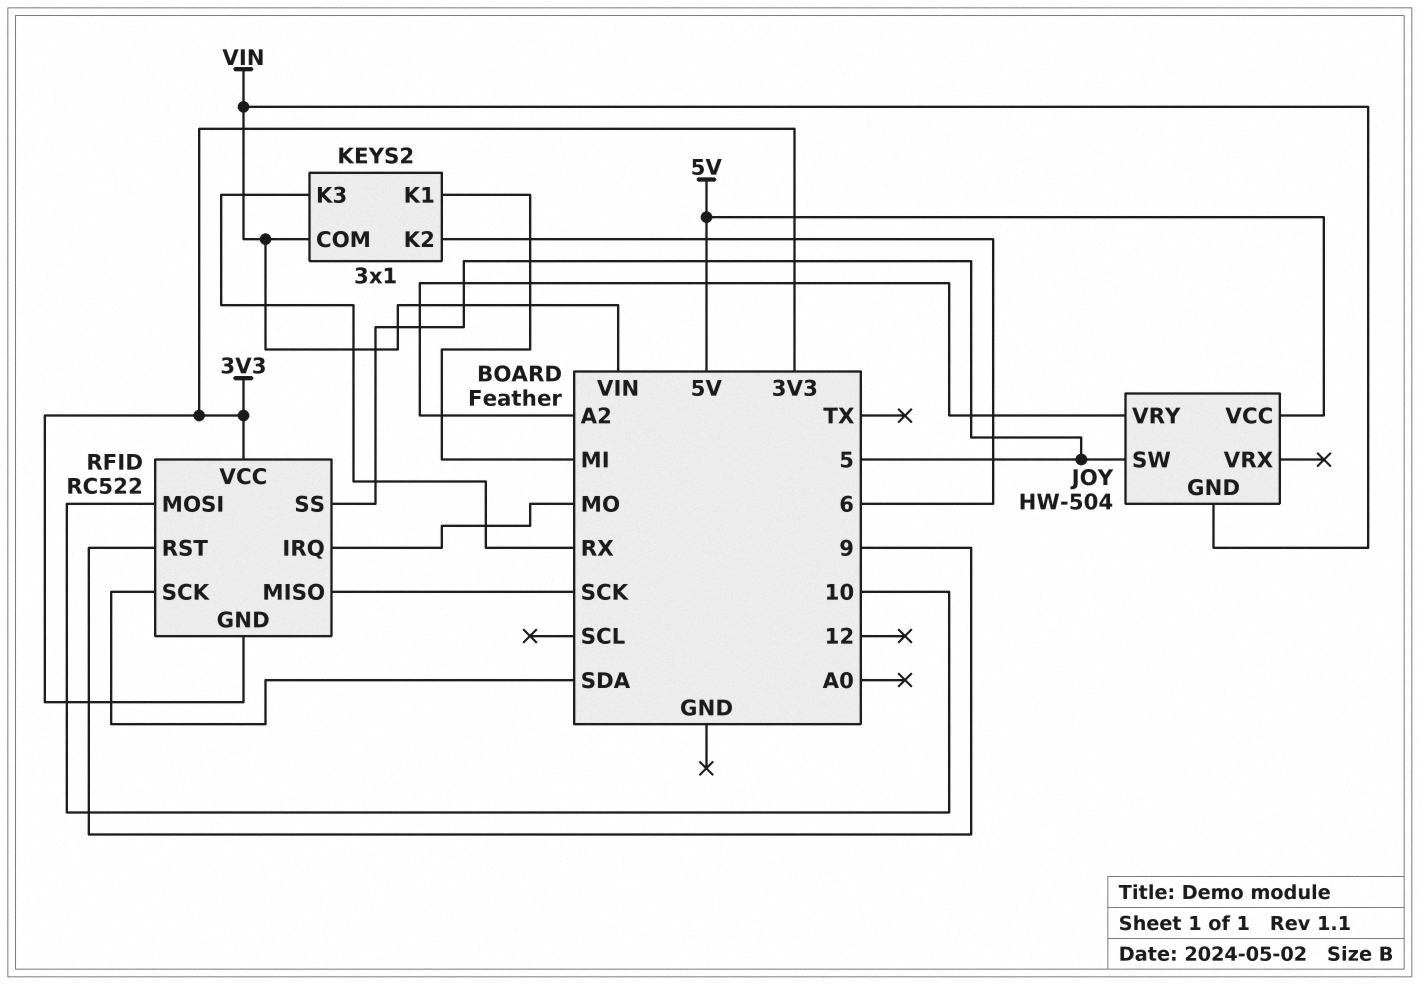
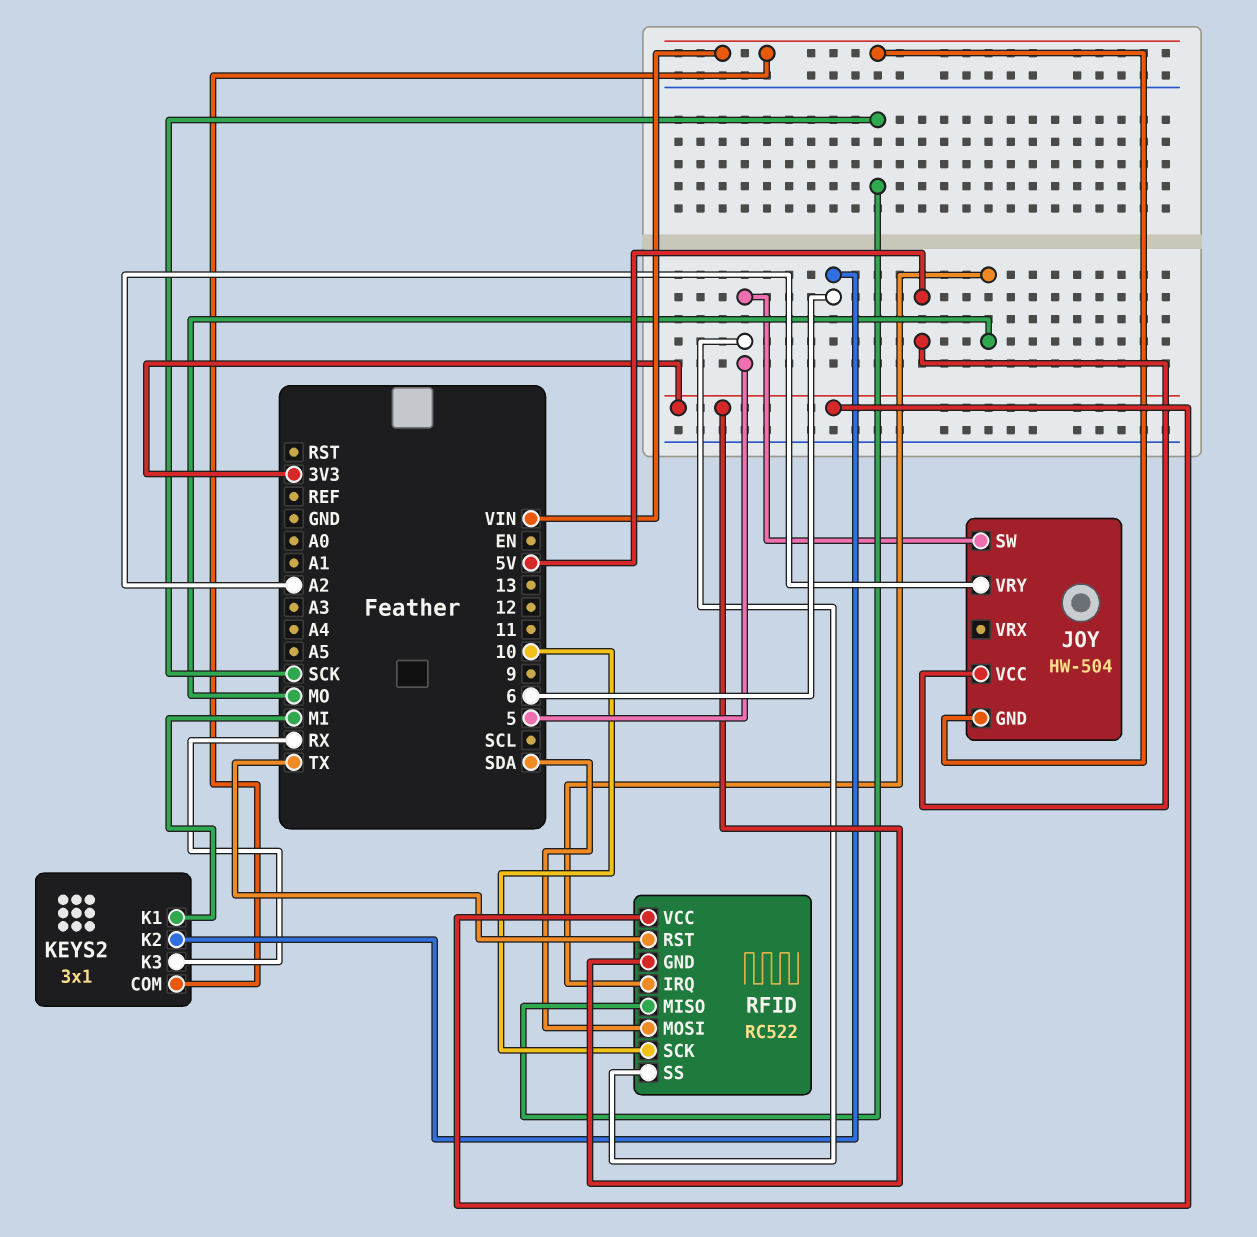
RFID pin MOSI: 10 -> SDA
RFID pin RST: 9 -> TX
RFID pin SCK: SDA -> 10

